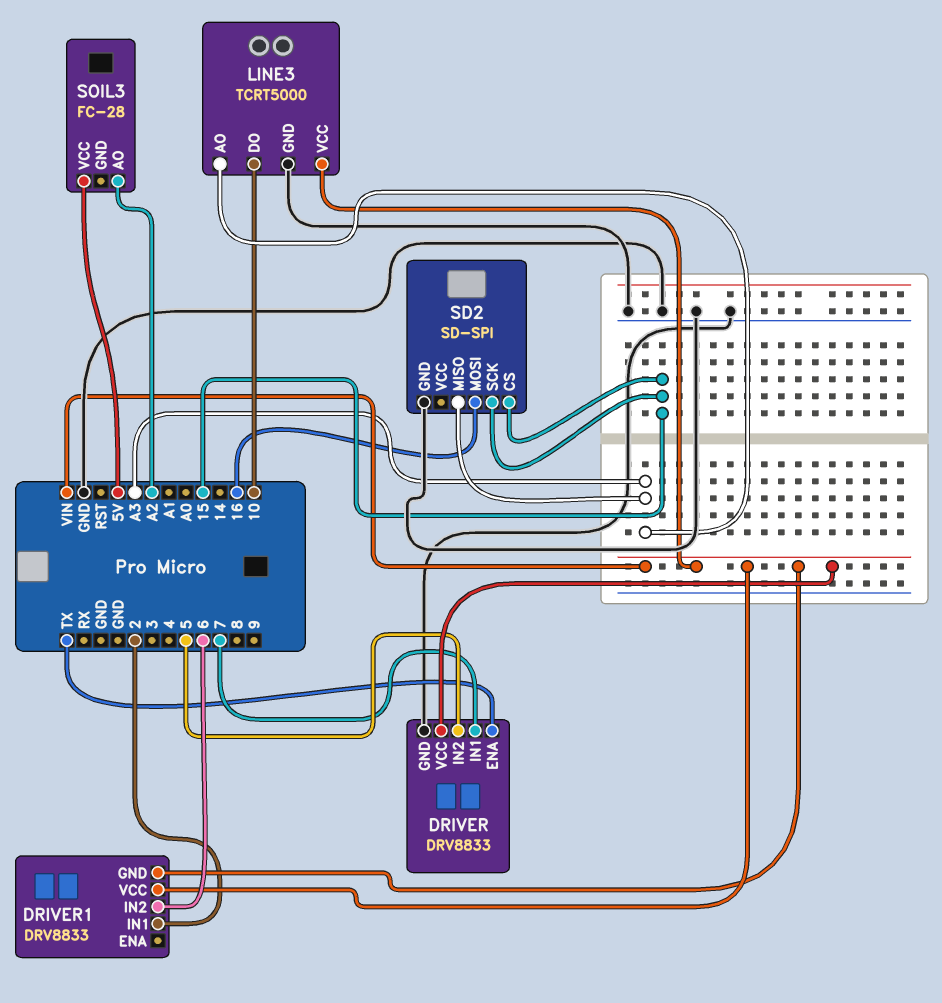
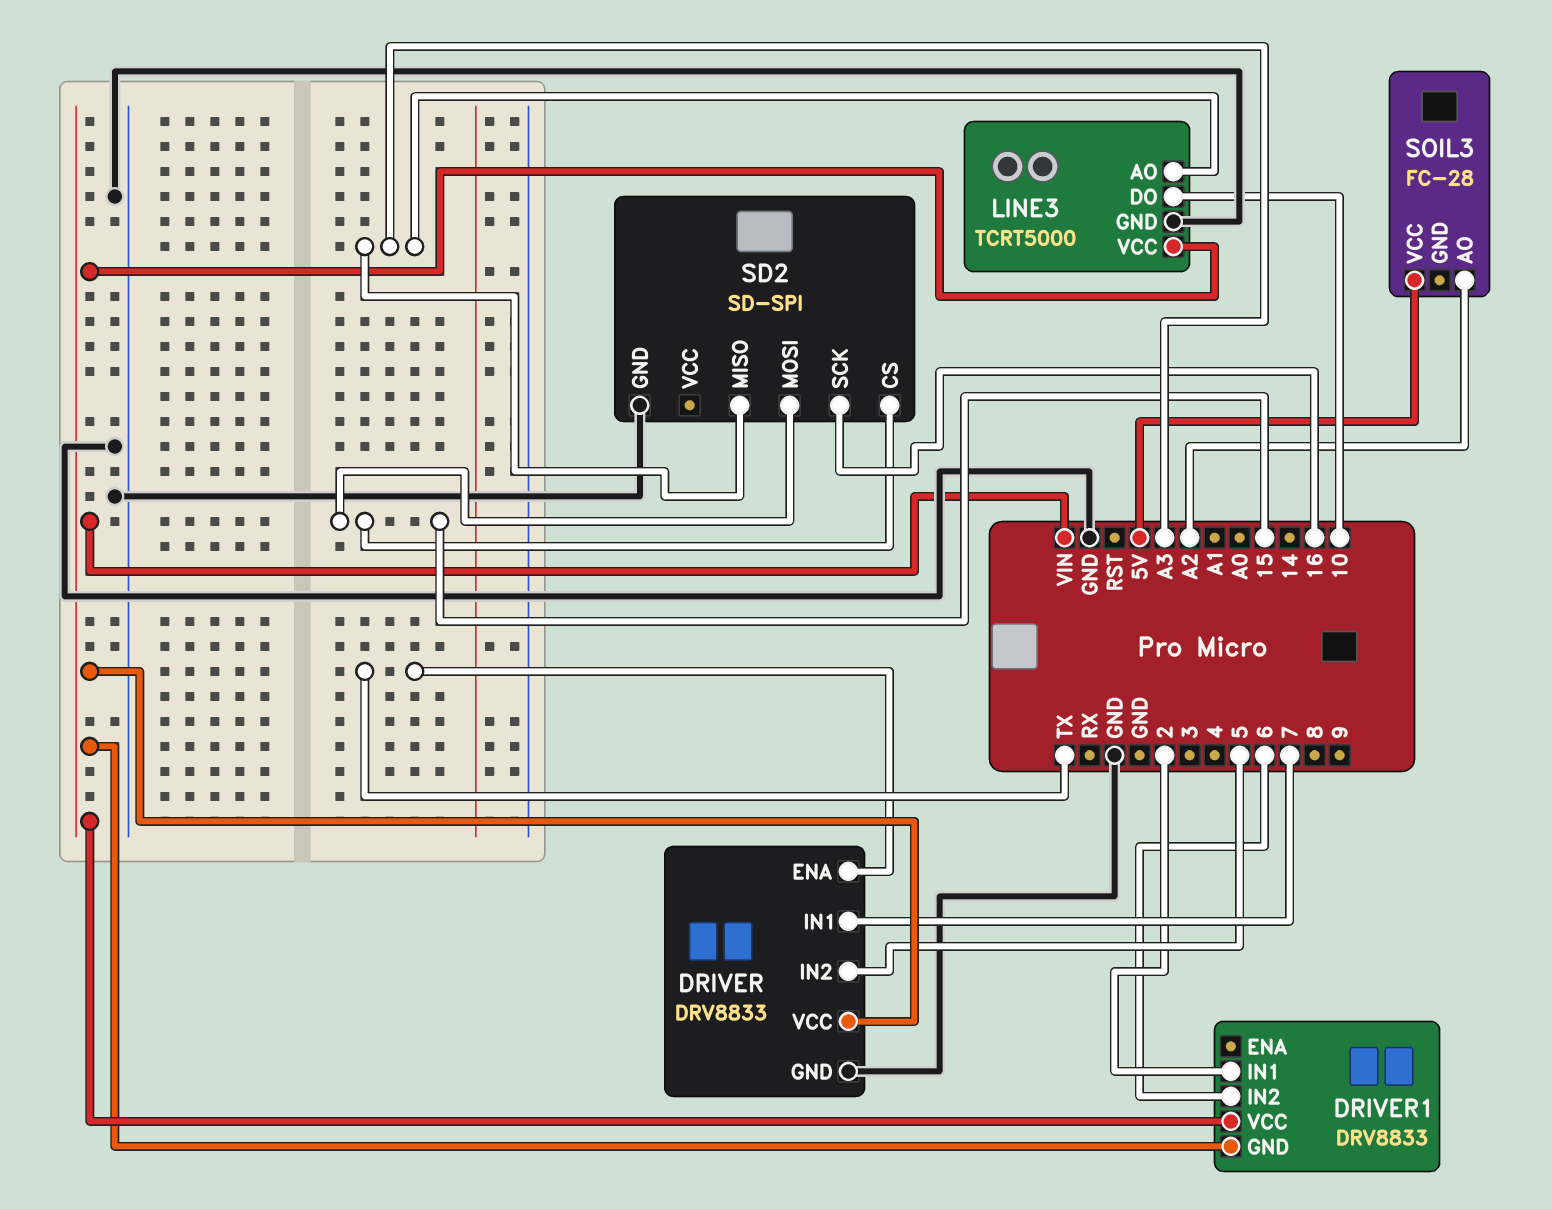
SD2 pin MOSI: 16 -> 15
SD2 pin SCK: 15 -> 16

